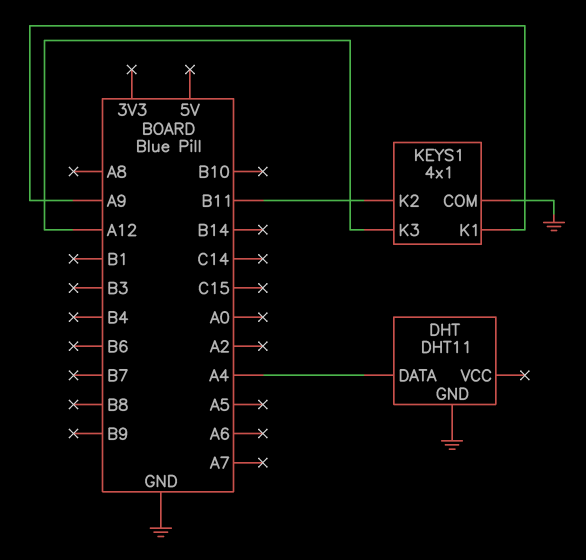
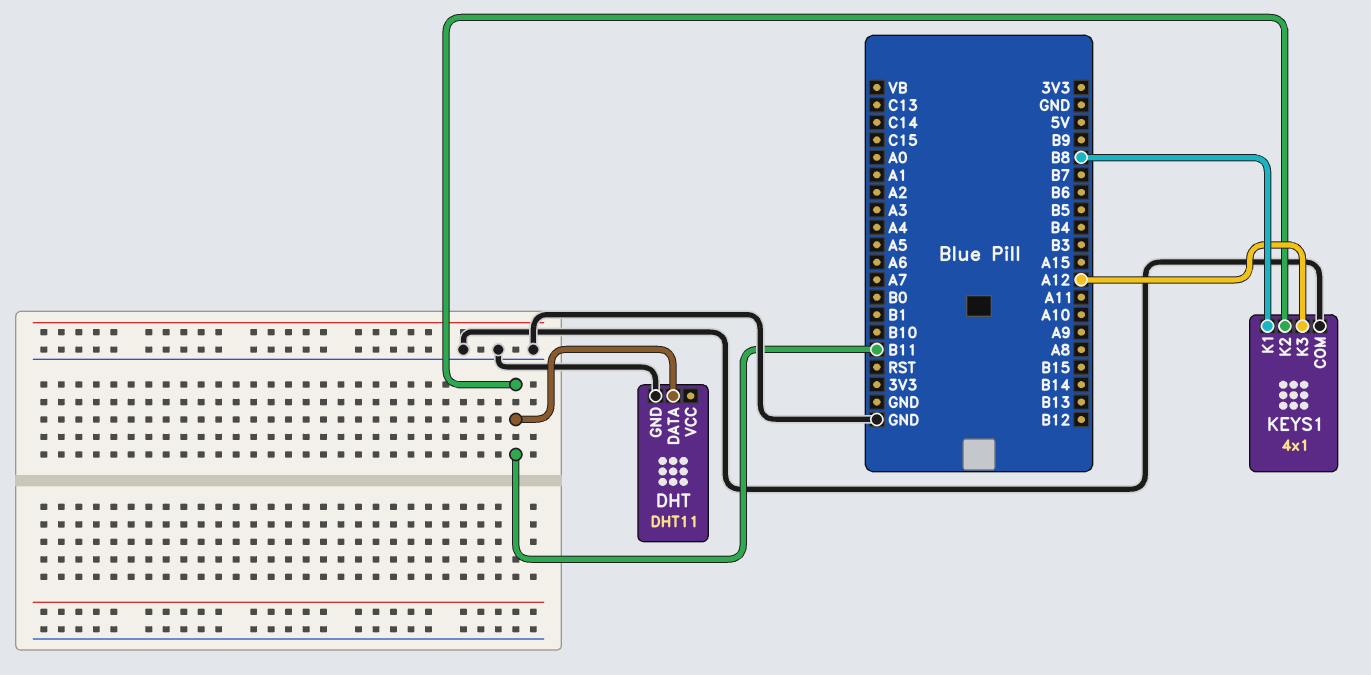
DHT pin DATA: A4 -> B11
KEYS1 pin K1: A9 -> B8

